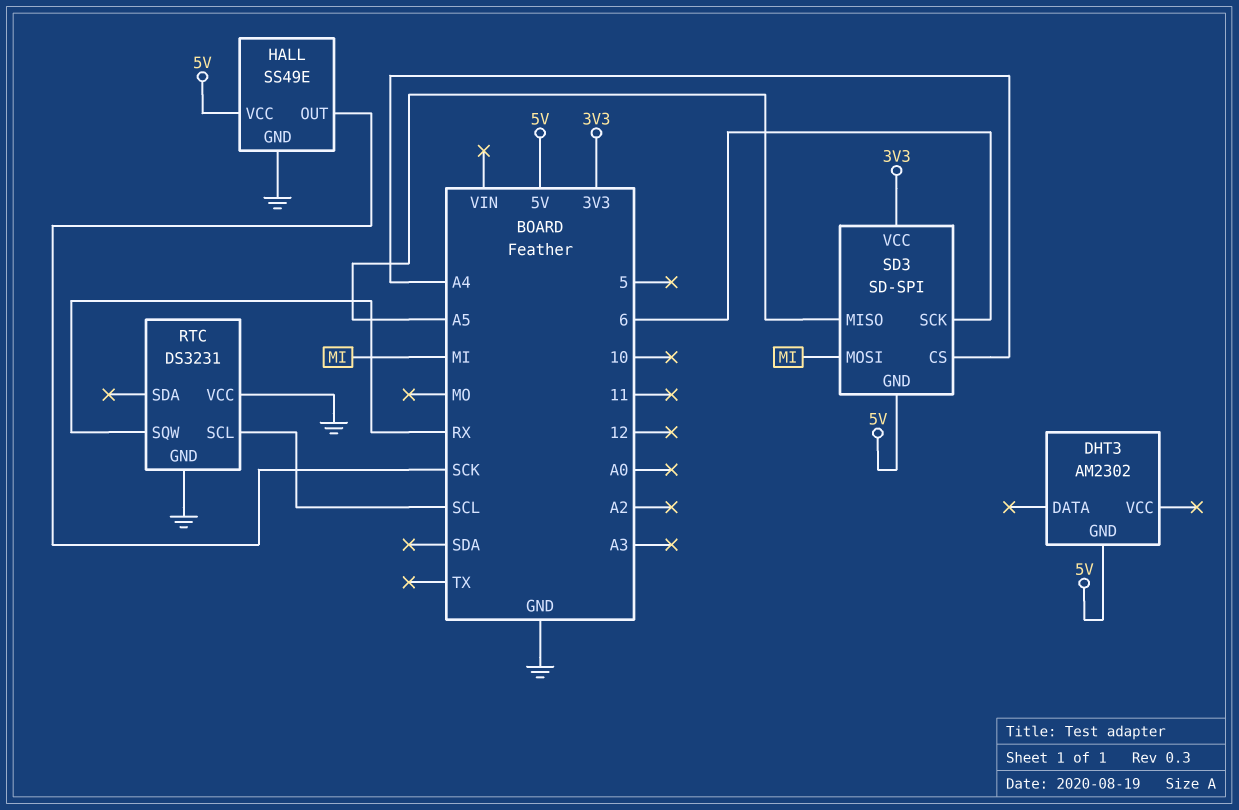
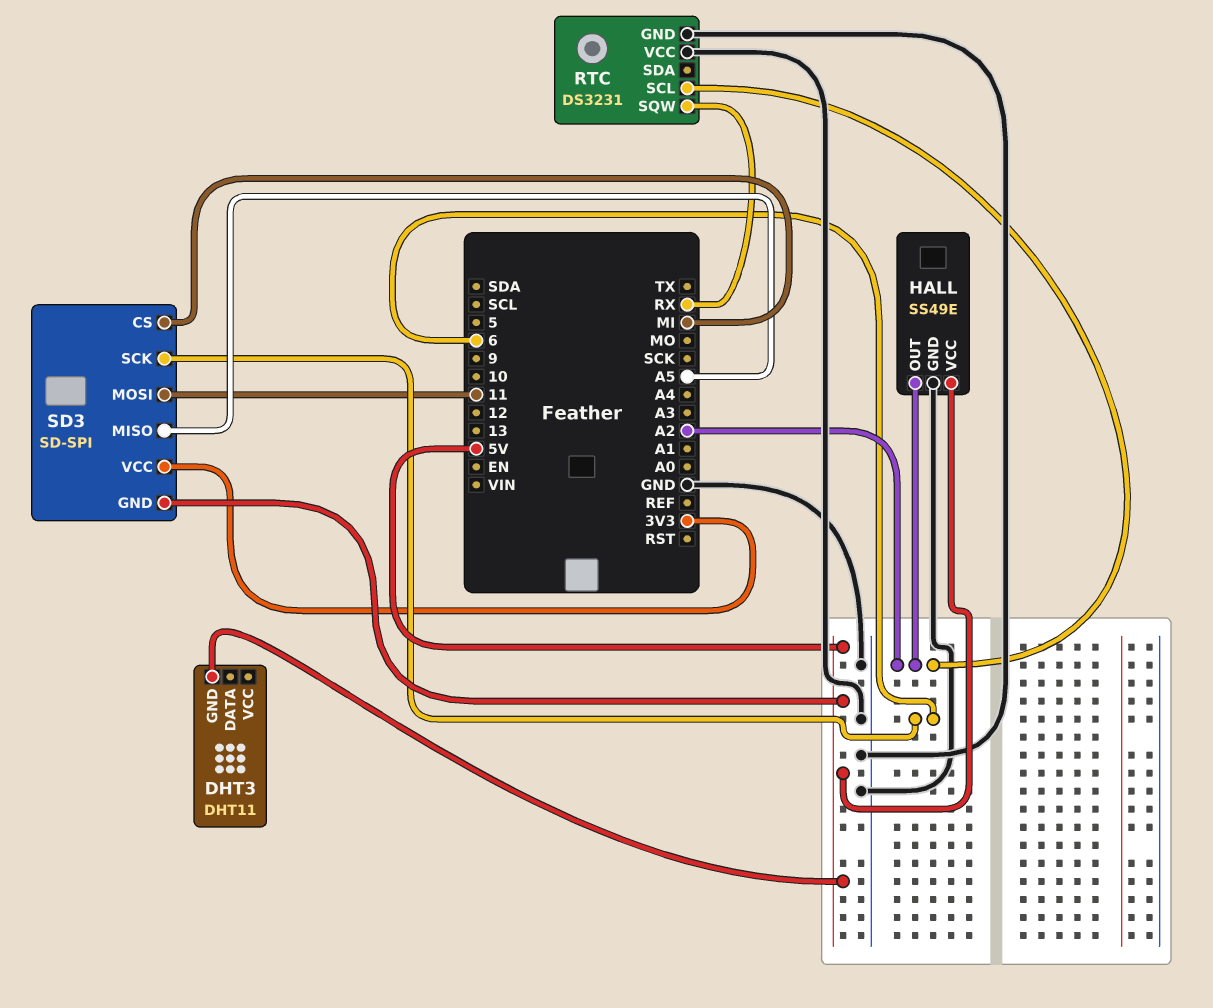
DHT3: AM2302 -> DHT11
HALL pin OUT: SCK -> A2
RTC pin SCL: SCL -> A2
SD3 pin CS: A4 -> MI
SD3 pin MOSI: MI -> 11

